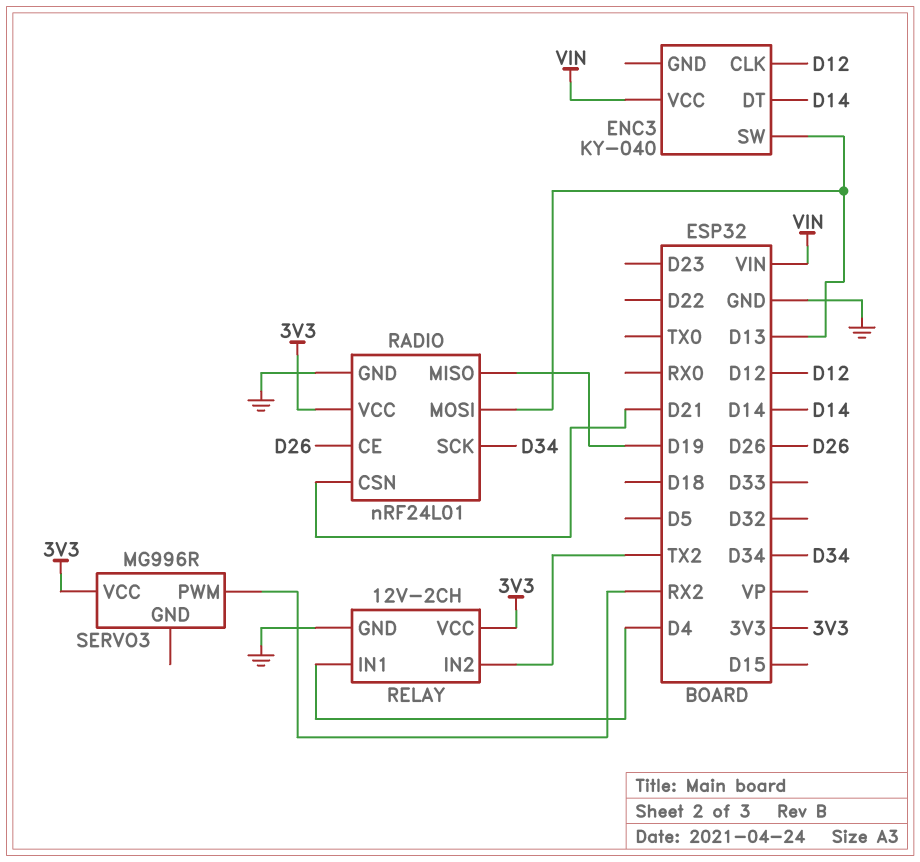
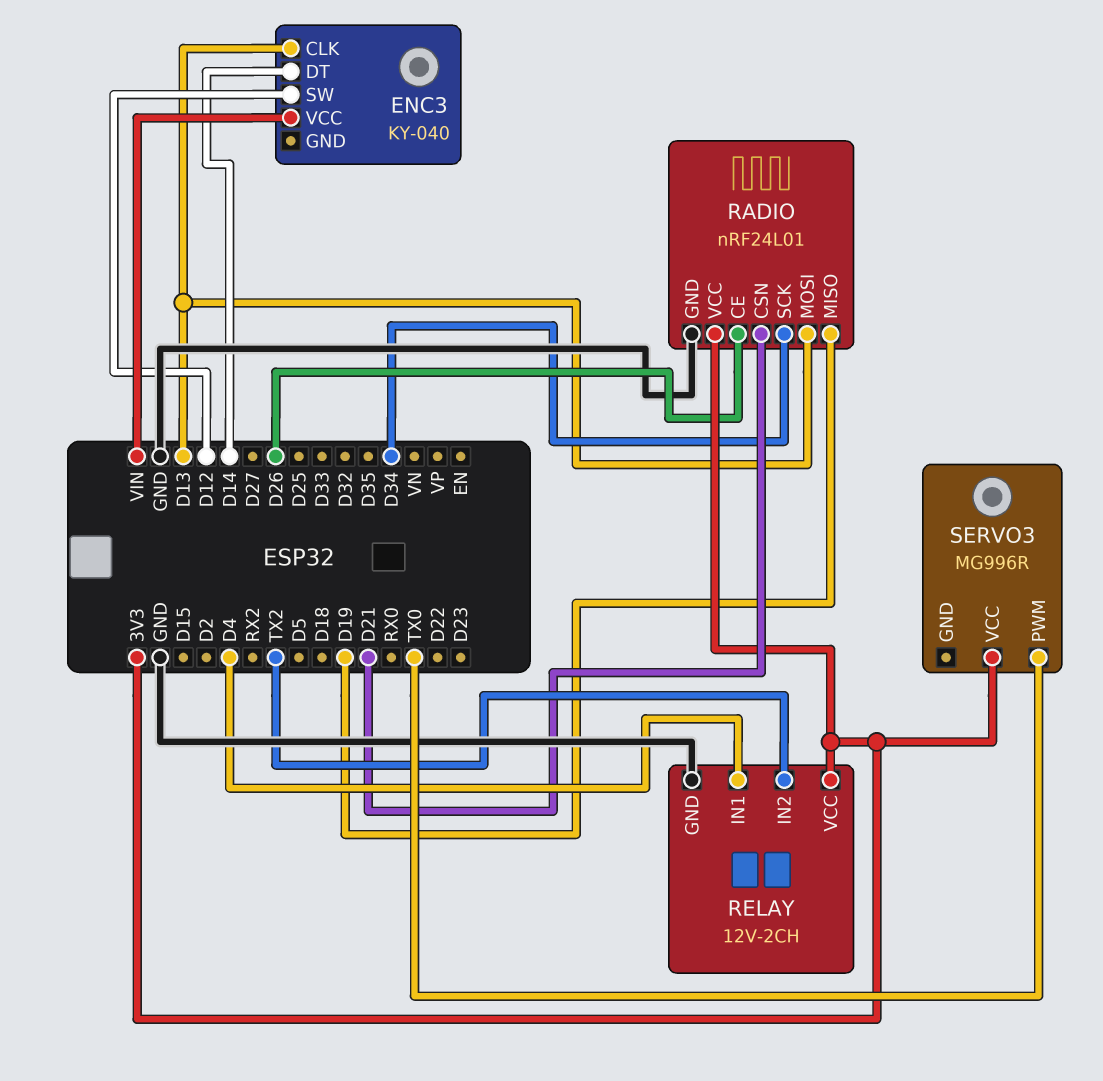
ENC3 pin CLK: D12 -> D13
ENC3 pin SW: D13 -> D12
SERVO3 pin PWM: RX2 -> TX0

